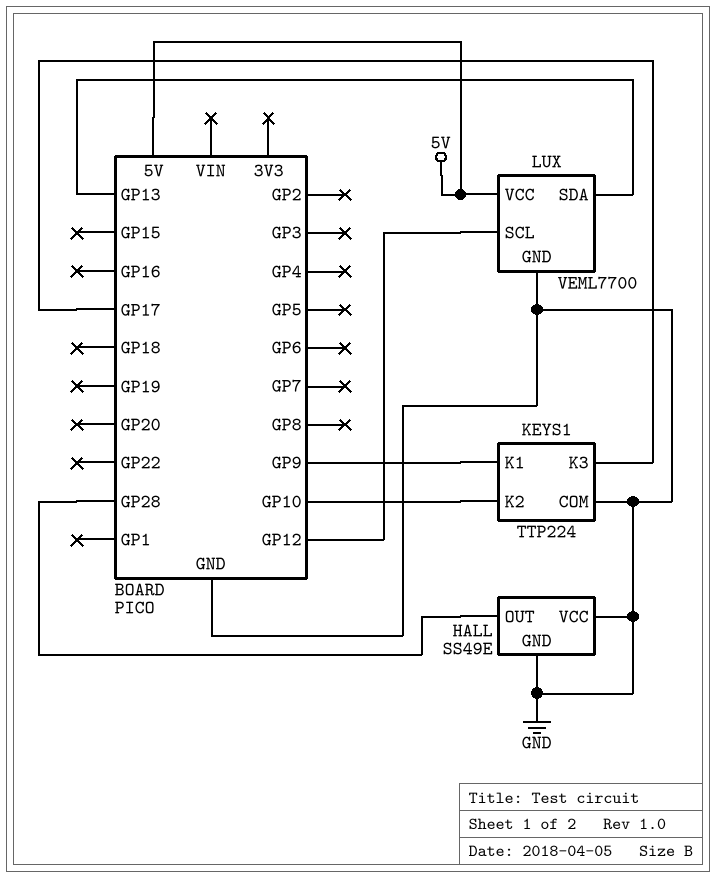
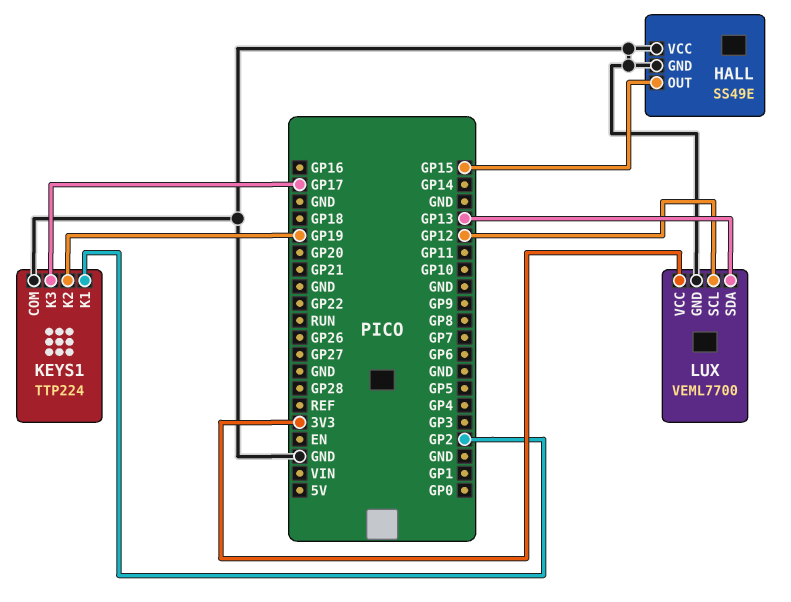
HALL pin OUT: GP28 -> GP15
KEYS1 pin K1: GP9 -> GP2
KEYS1 pin K2: GP10 -> GP19
LUX pin VCC: 5V -> 3V3

